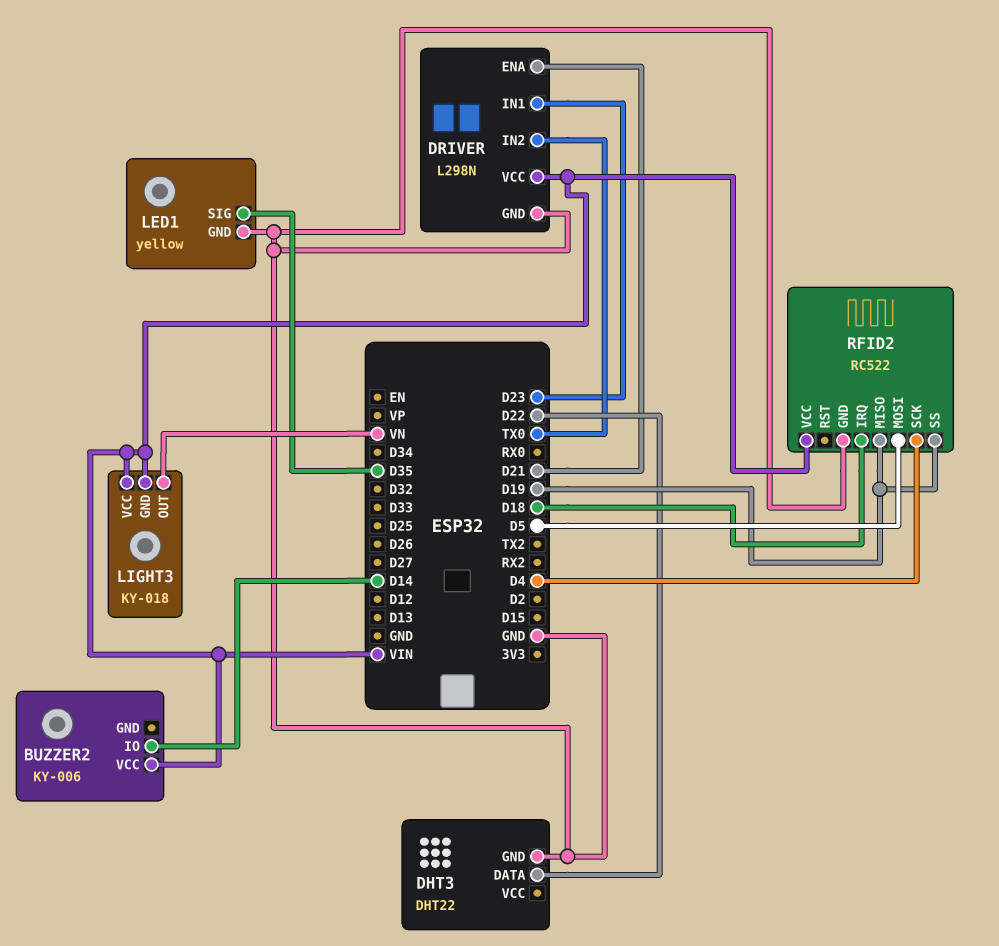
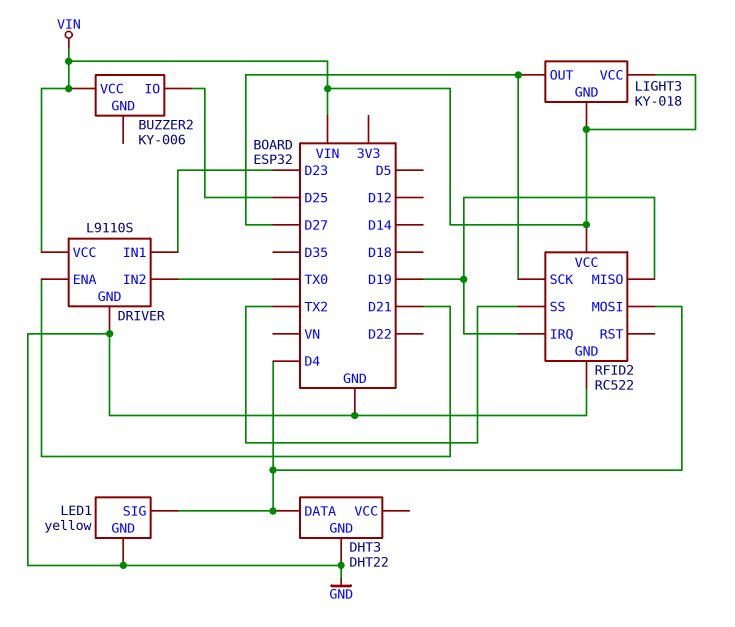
BUZZER2 pin IO: D14 -> D25
DHT3 pin DATA: D22 -> D4
DRIVER: L298N -> L9110S
LED1 pin SIG: D35 -> D4
LIGHT3 pin OUT: VN -> D27
RFID2 pin IRQ: D18 -> D19
RFID2 pin MOSI: D5 -> D4
RFID2 pin SCK: D4 -> D27
RFID2 pin SS: D19 -> TX2

